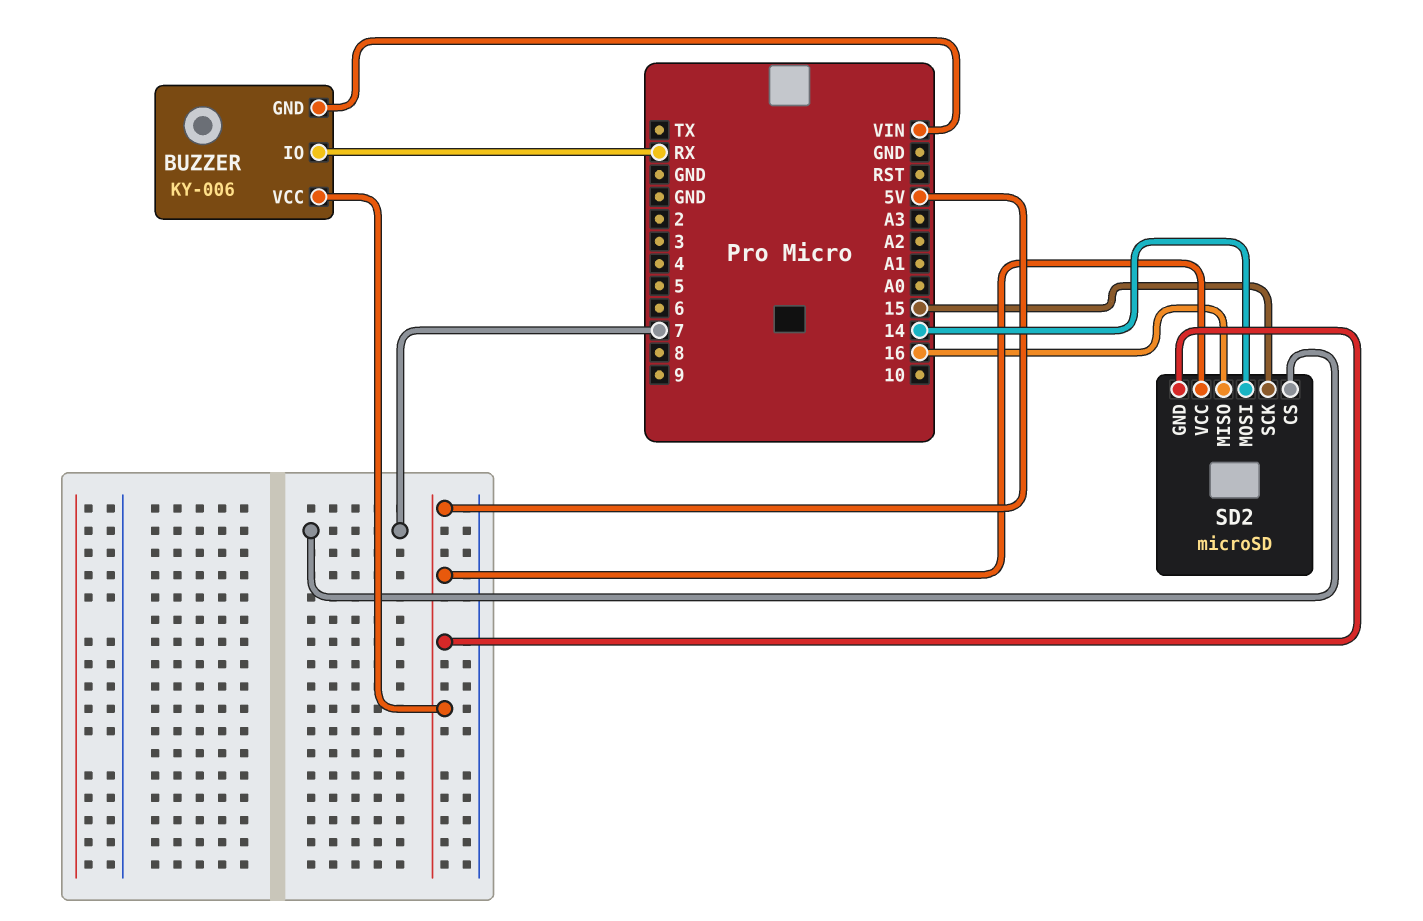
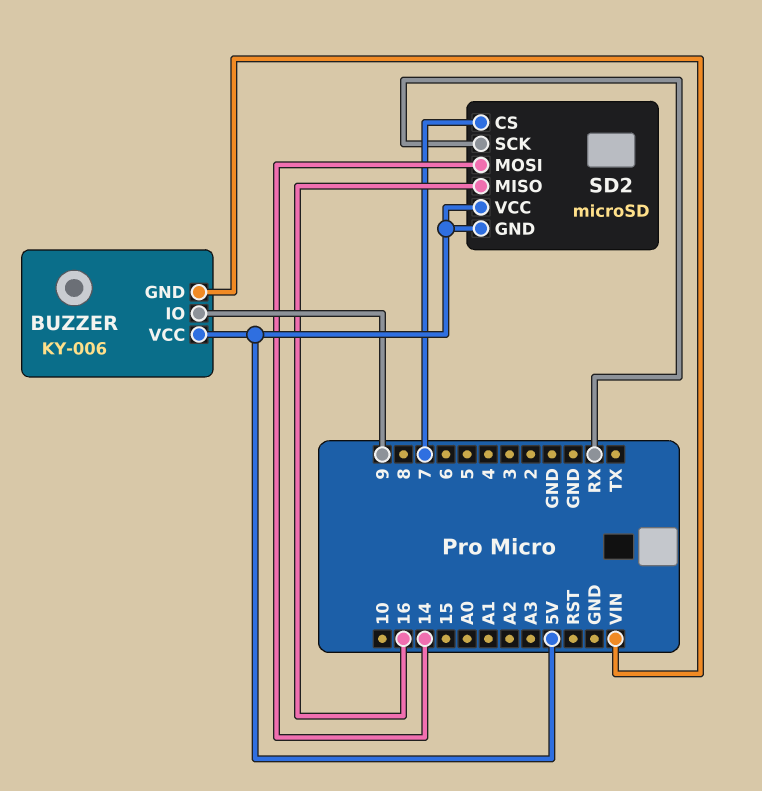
BUZZER pin IO: RX -> 9
SD2 pin SCK: 15 -> RX

